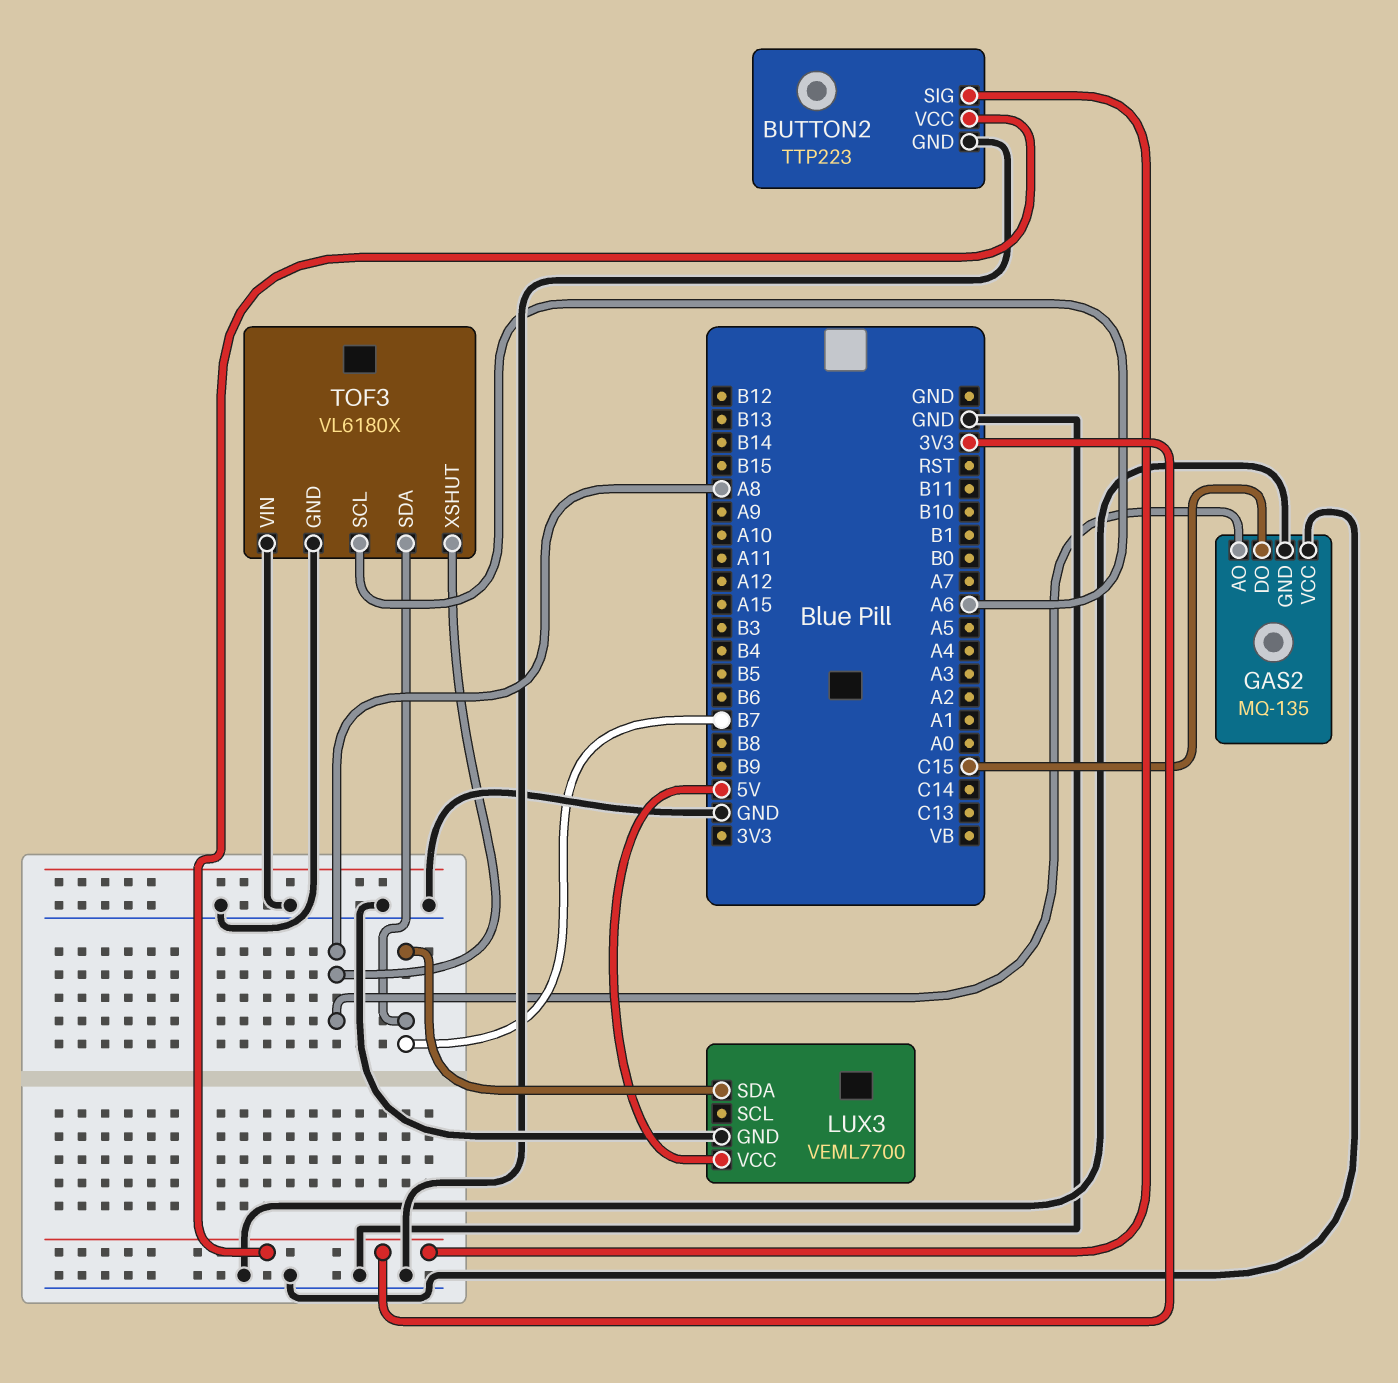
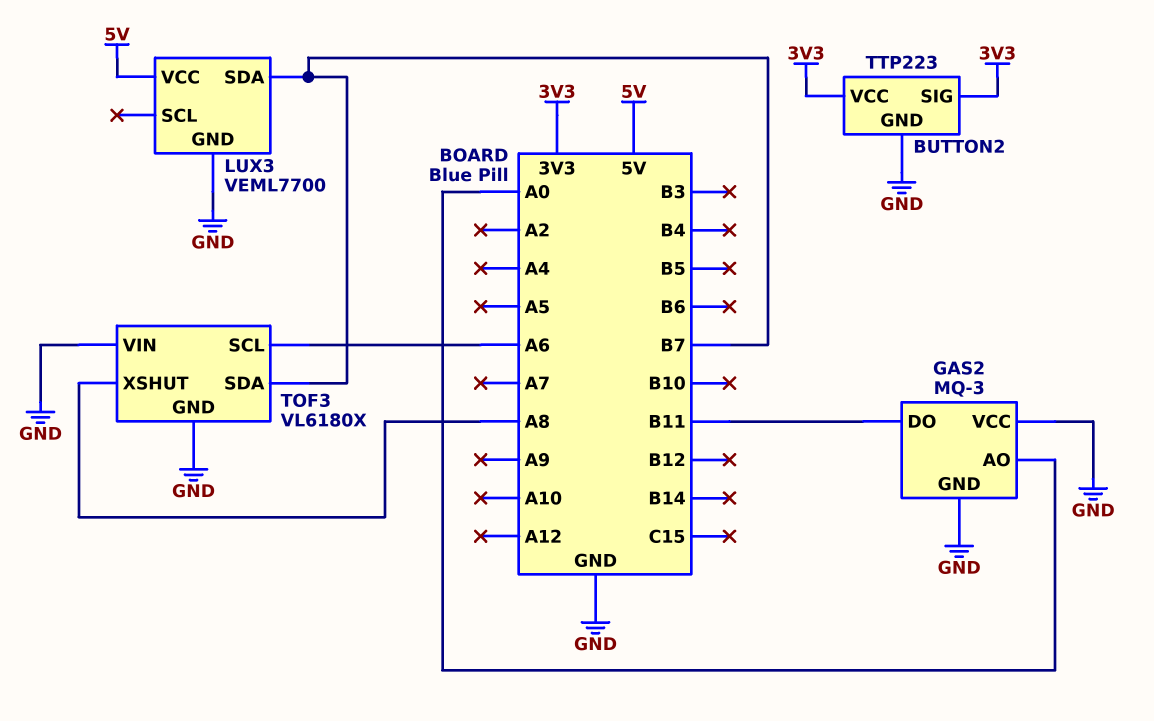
GAS2: MQ-135 -> MQ-3
GAS2 pin AO: A8 -> A0
GAS2 pin DO: C15 -> B11

